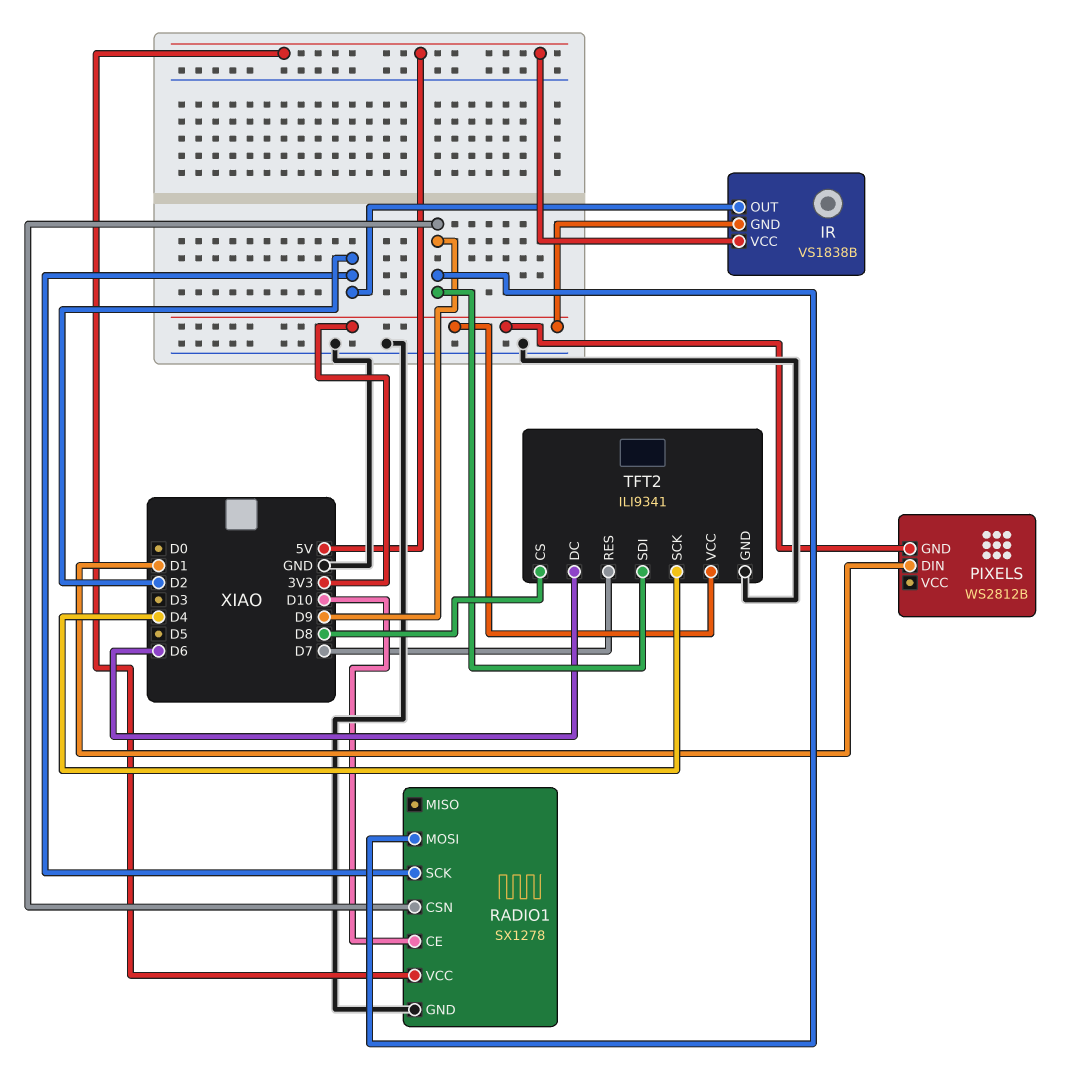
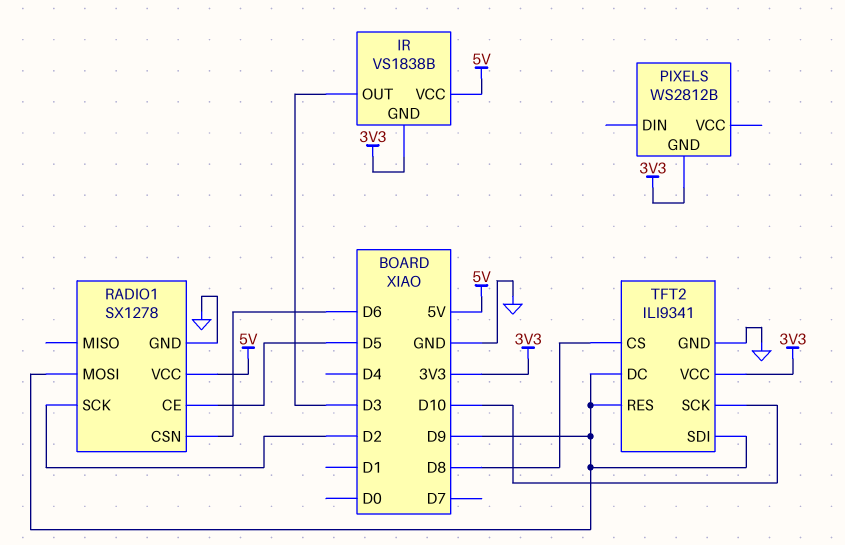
IR pin OUT: D2 -> D3
PIXELS pin DIN: D1 -> none
RADIO1 pin CE: D10 -> D5
RADIO1 pin CSN: D9 -> D6
TFT2 pin DC: D6 -> D9
TFT2 pin RES: D7 -> D9
TFT2 pin SCK: D4 -> D10

